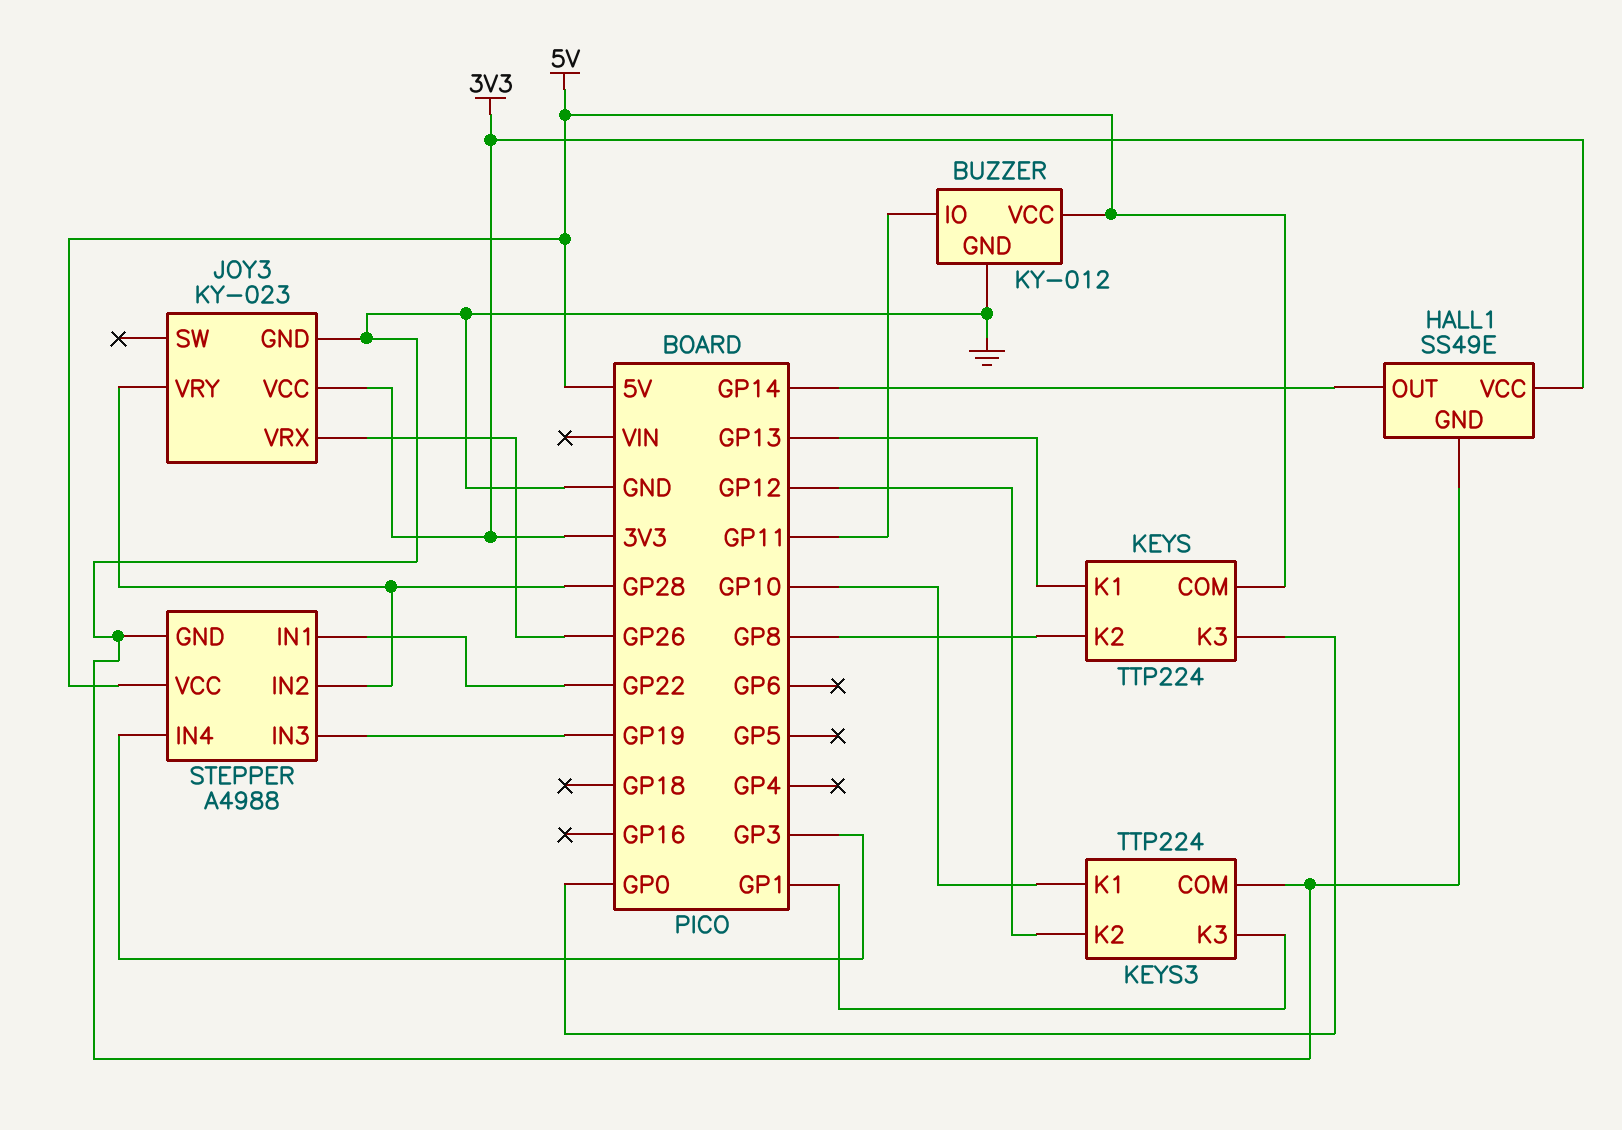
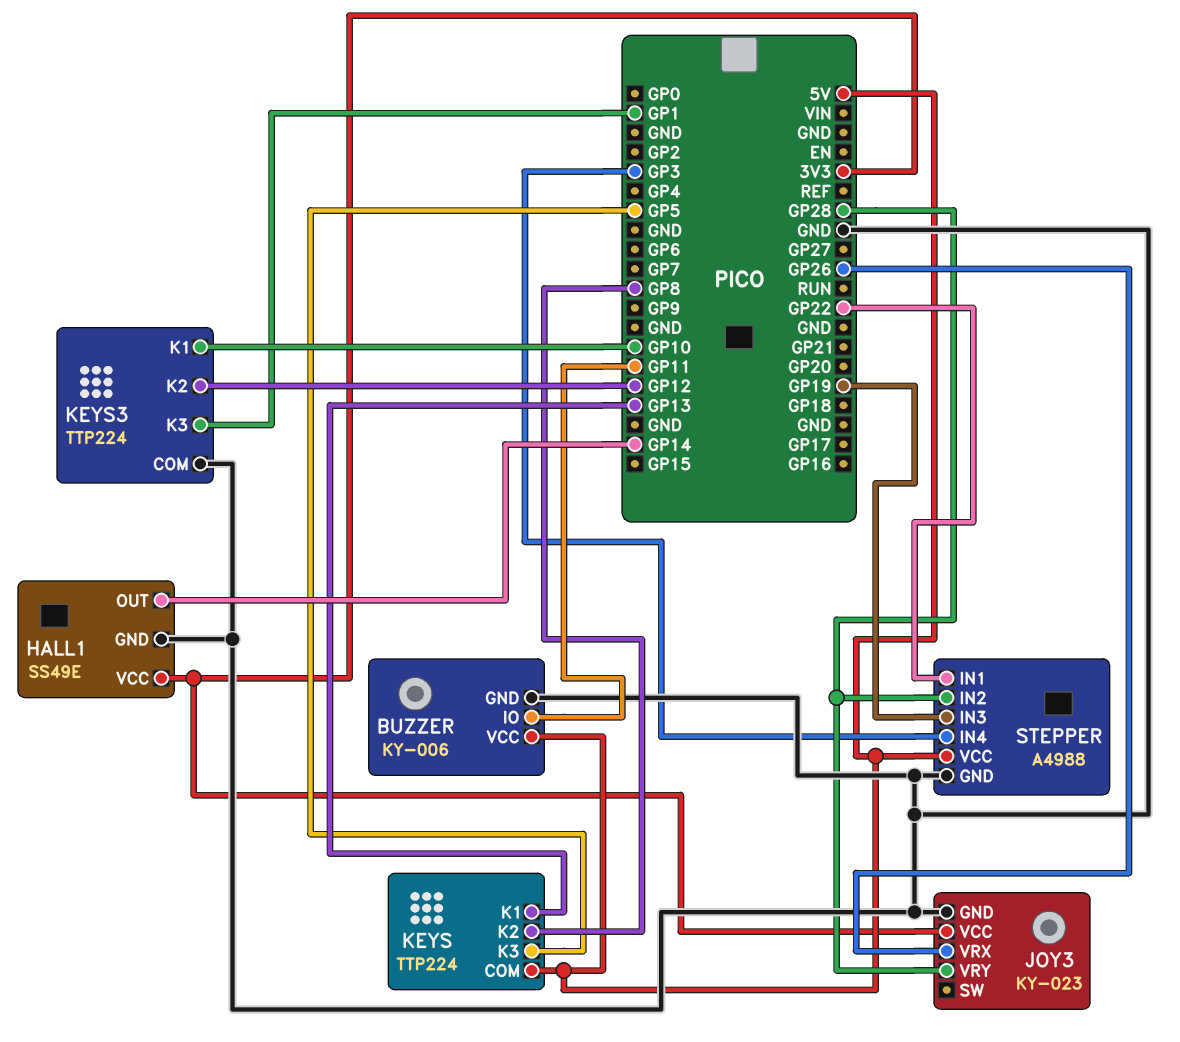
BUZZER: KY-012 -> KY-006
KEYS pin K3: GP0 -> GP5

